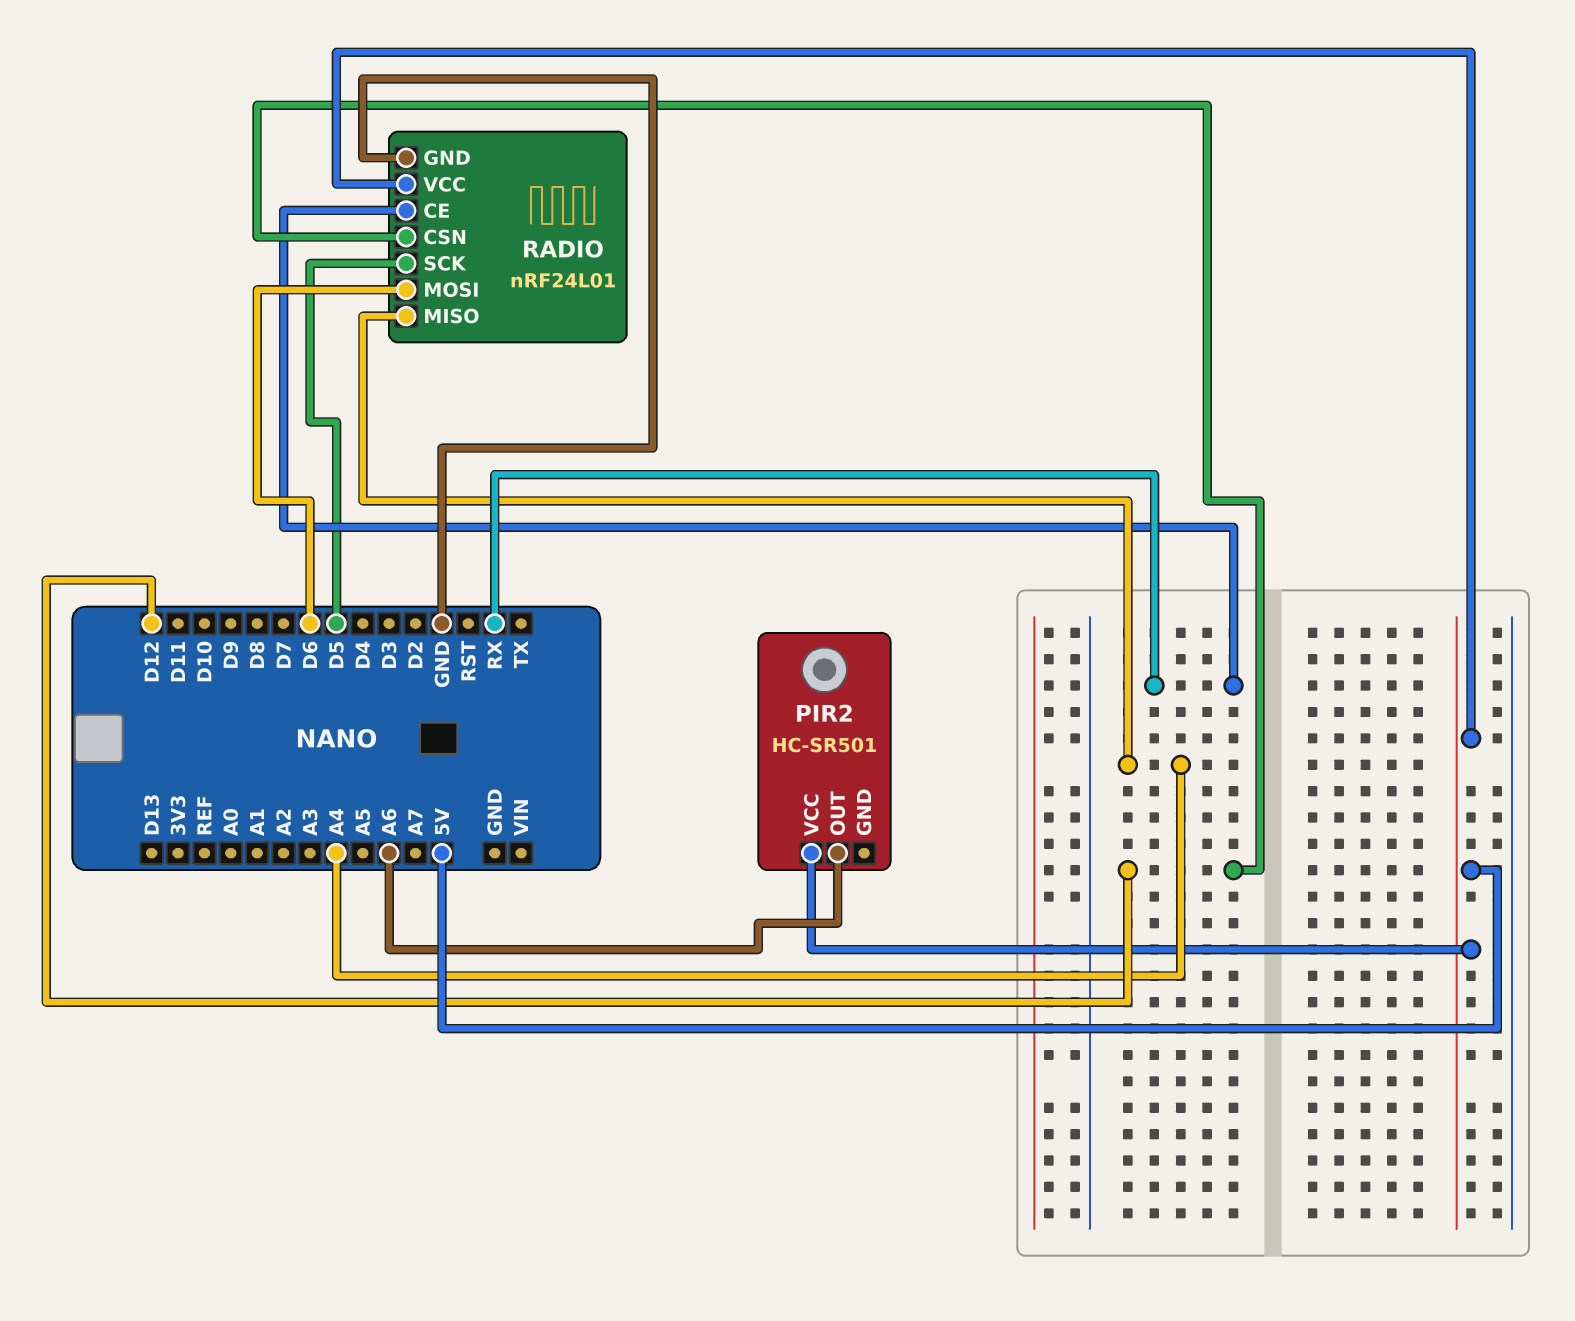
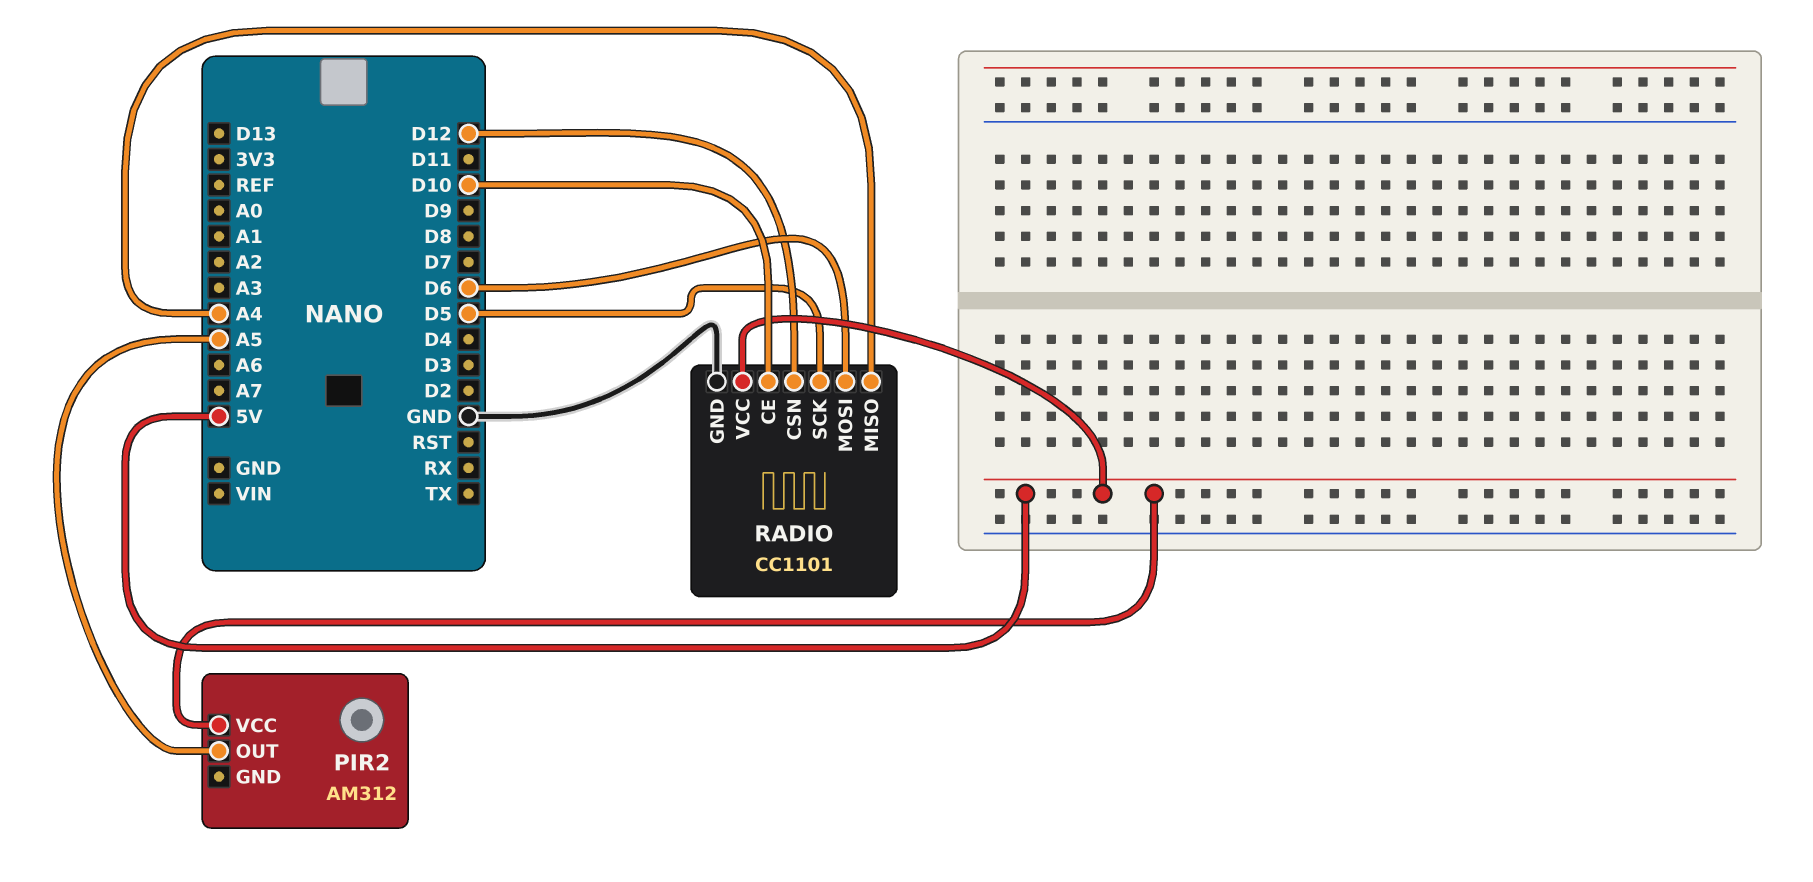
PIR2: HC-SR501 -> AM312
PIR2 pin OUT: A6 -> A5
RADIO: nRF24L01 -> CC1101
RADIO pin CE: RX -> D10

